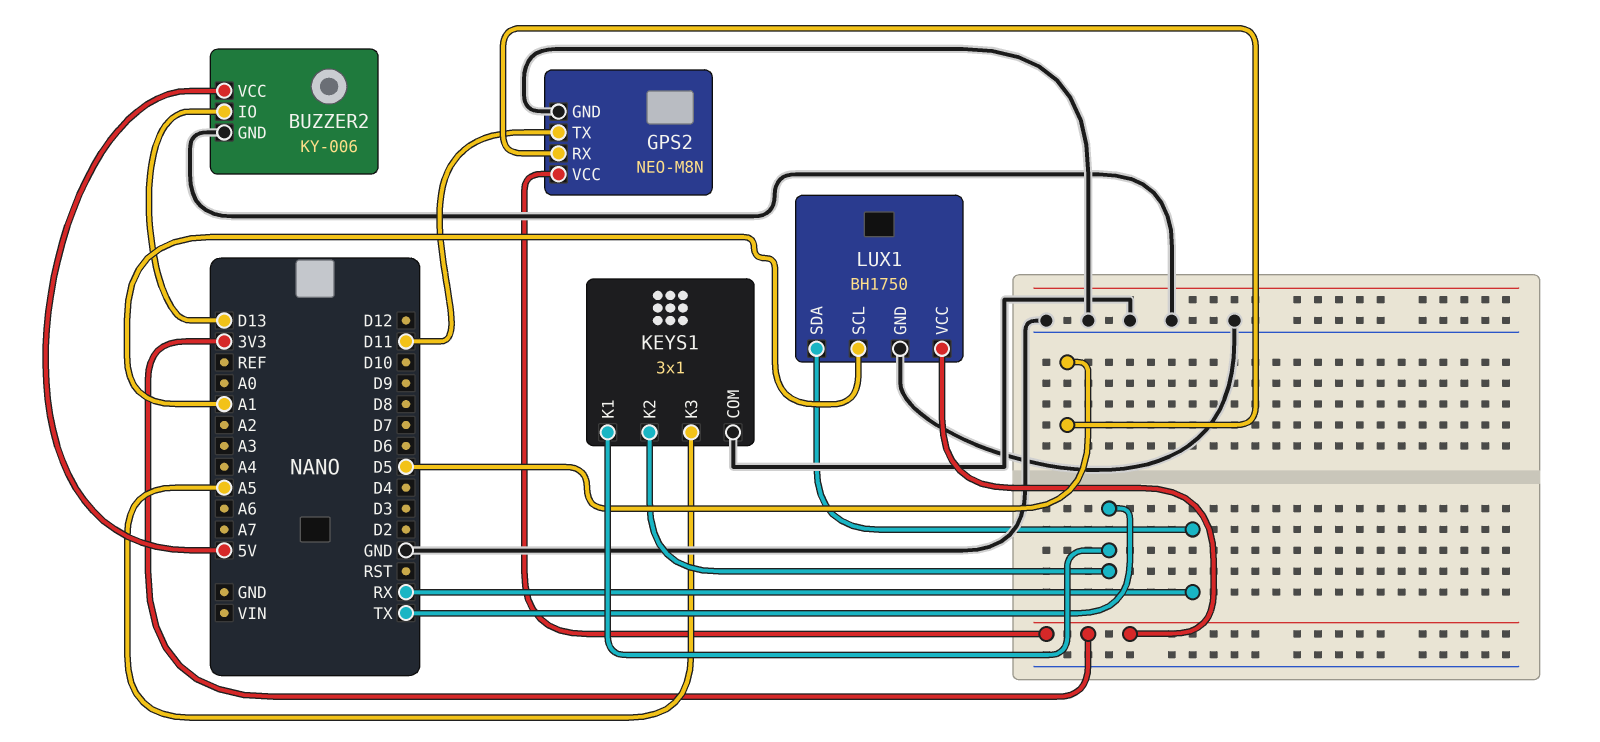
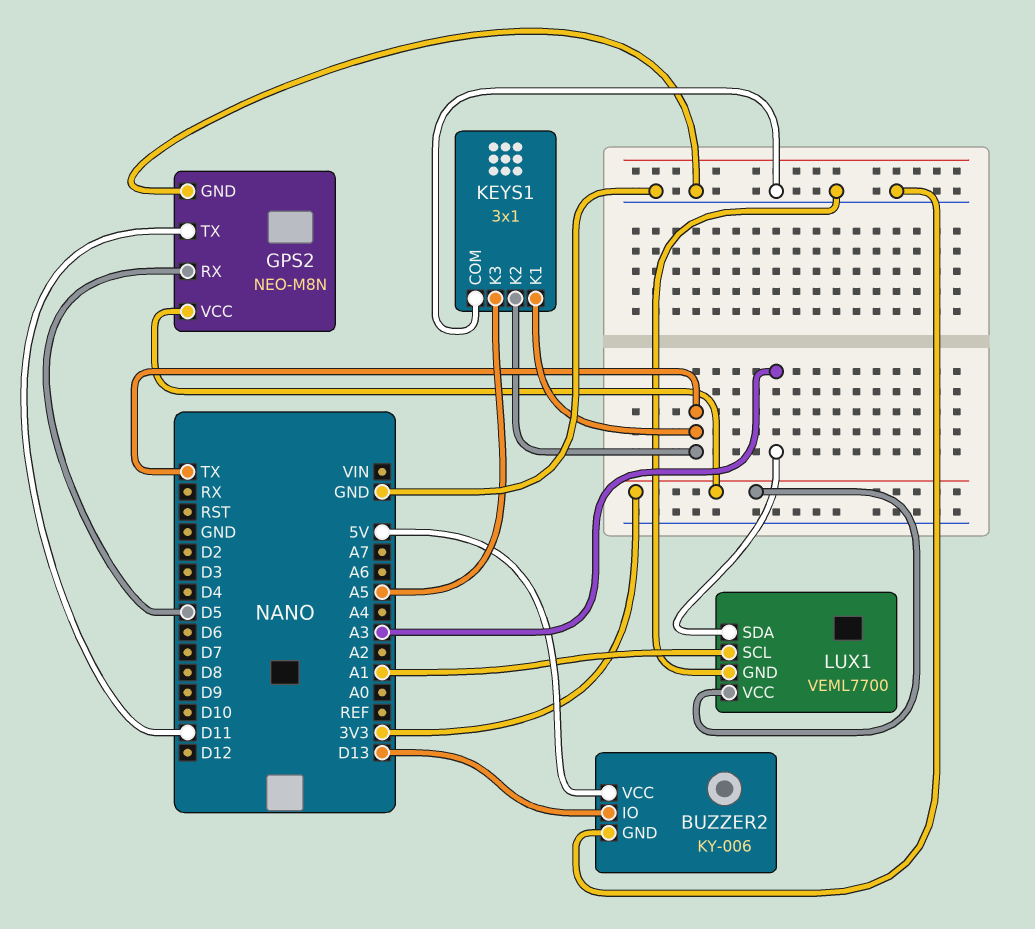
LUX1: BH1750 -> VEML7700
LUX1 pin SDA: RX -> A3

